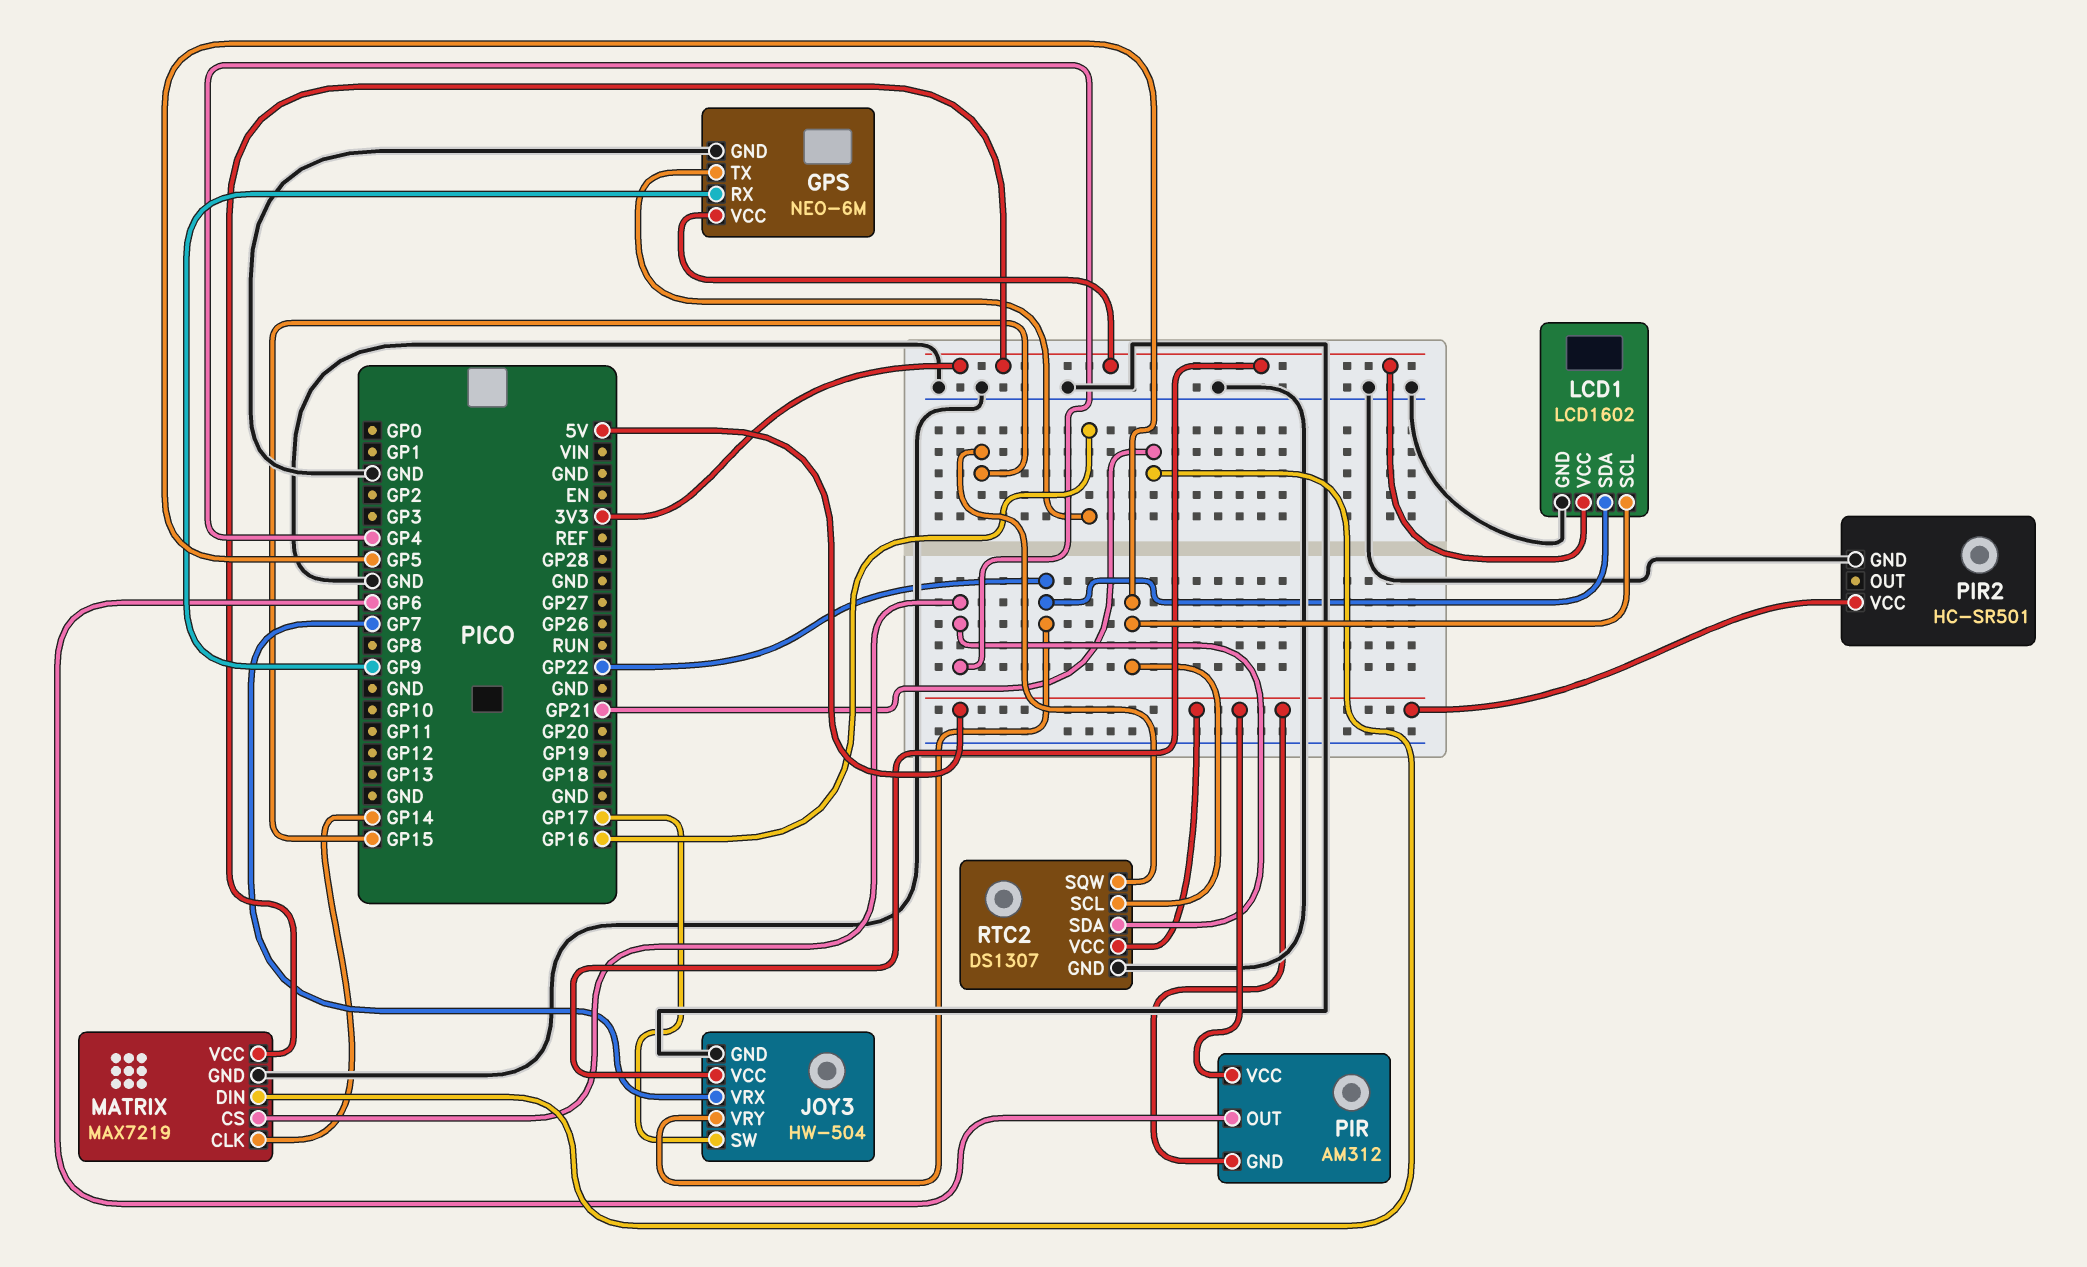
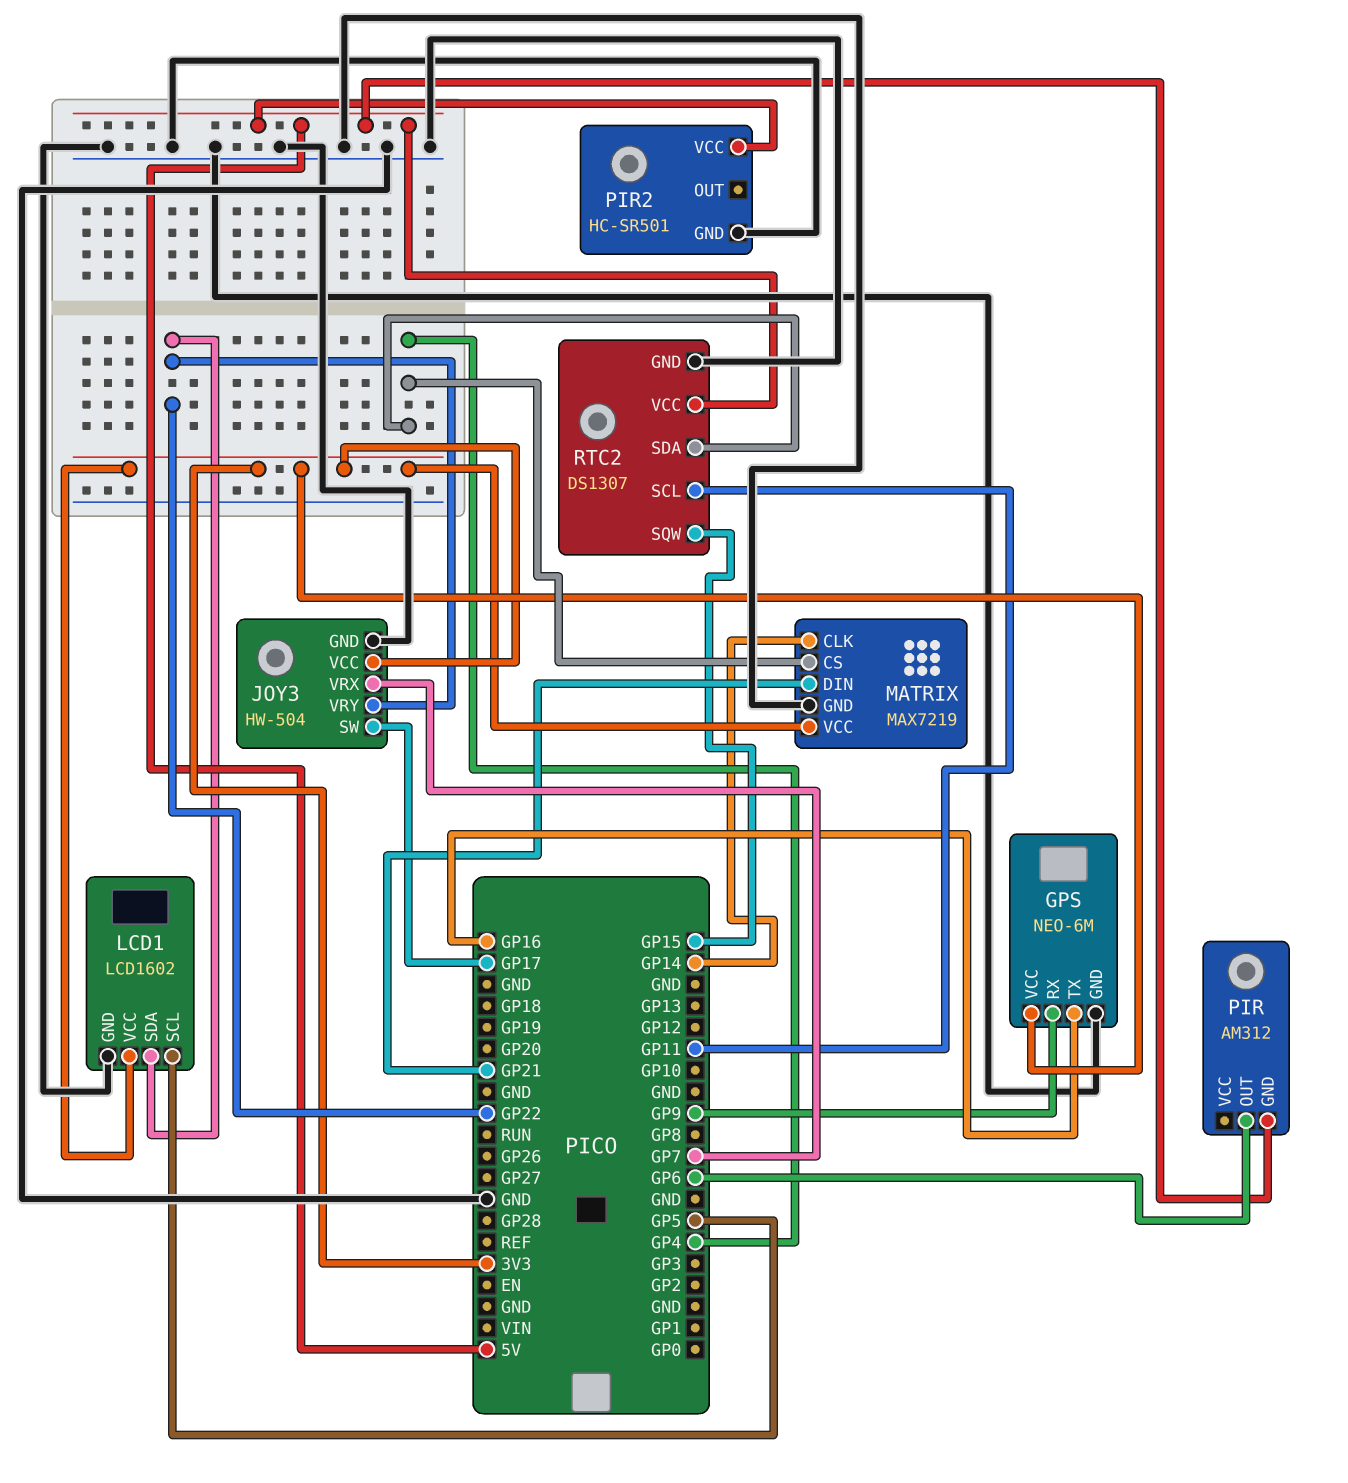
PIR pin VCC: 5V -> none
RTC2 pin SCL: GP5 -> GP11

